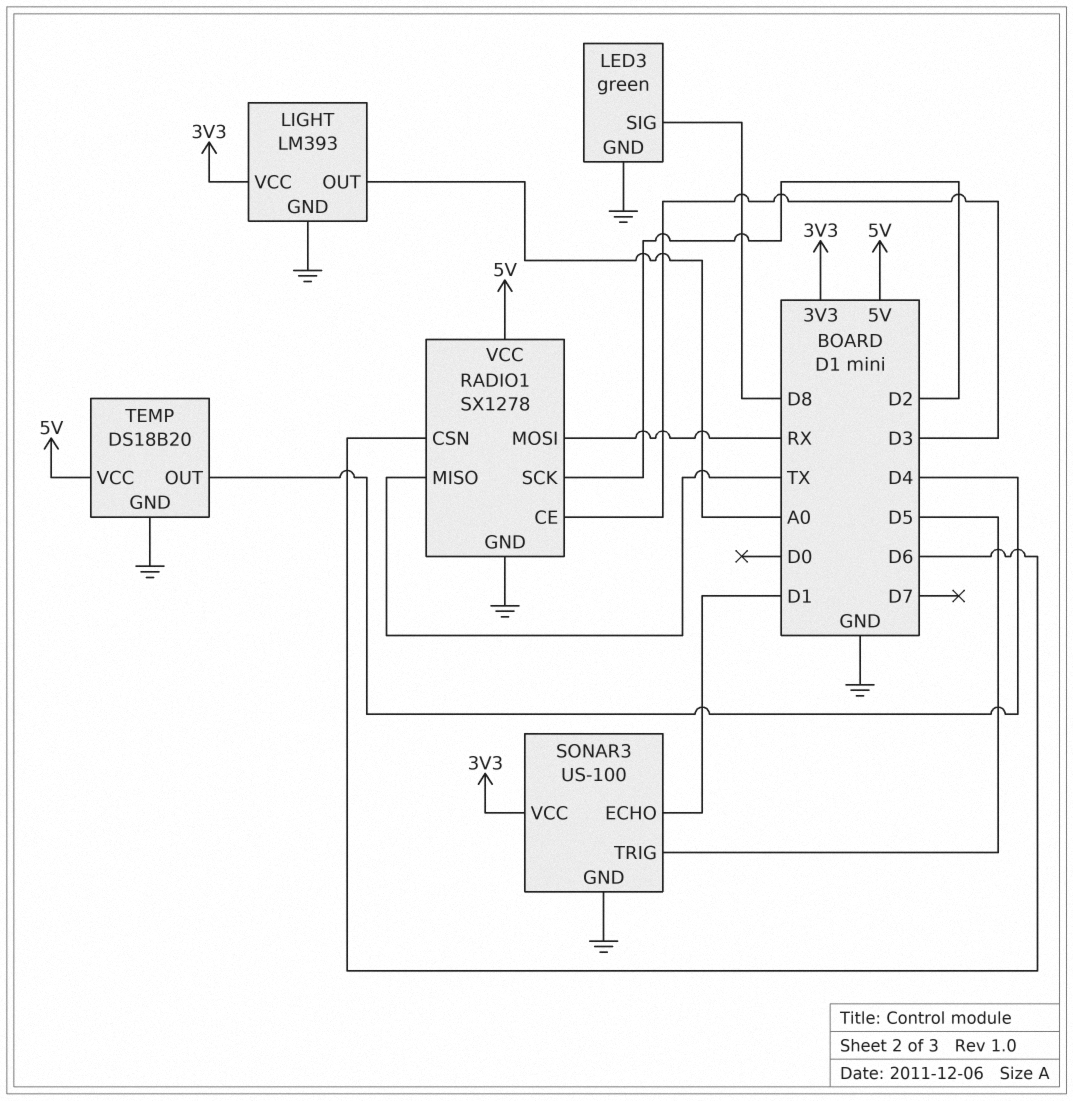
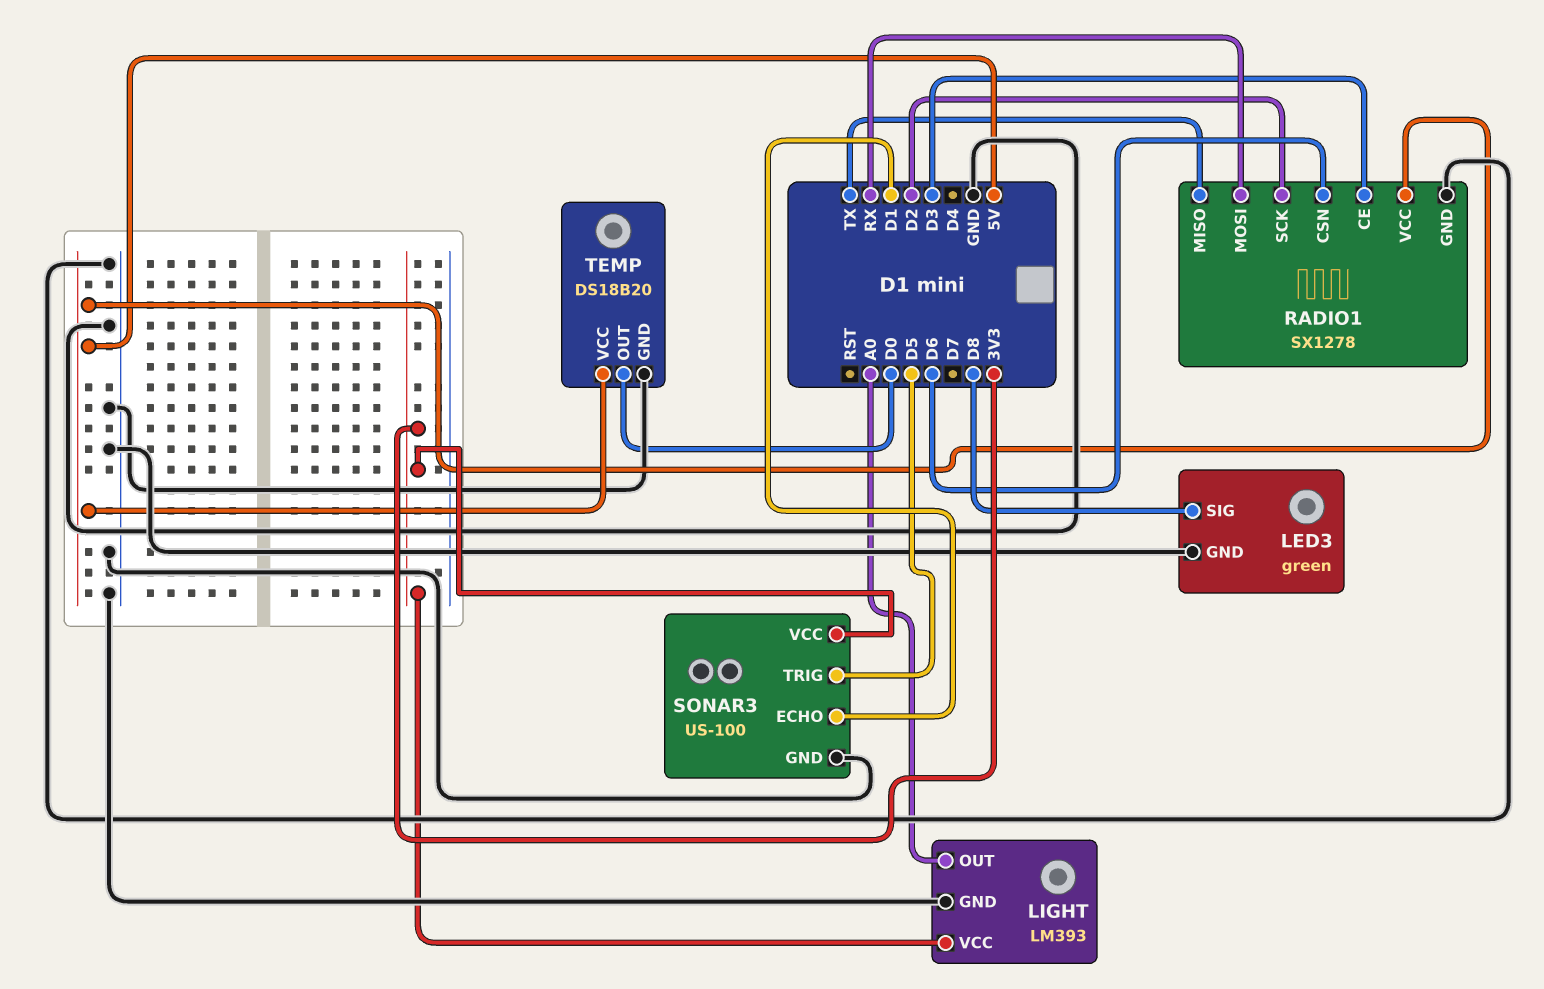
TEMP pin OUT: D4 -> D0

